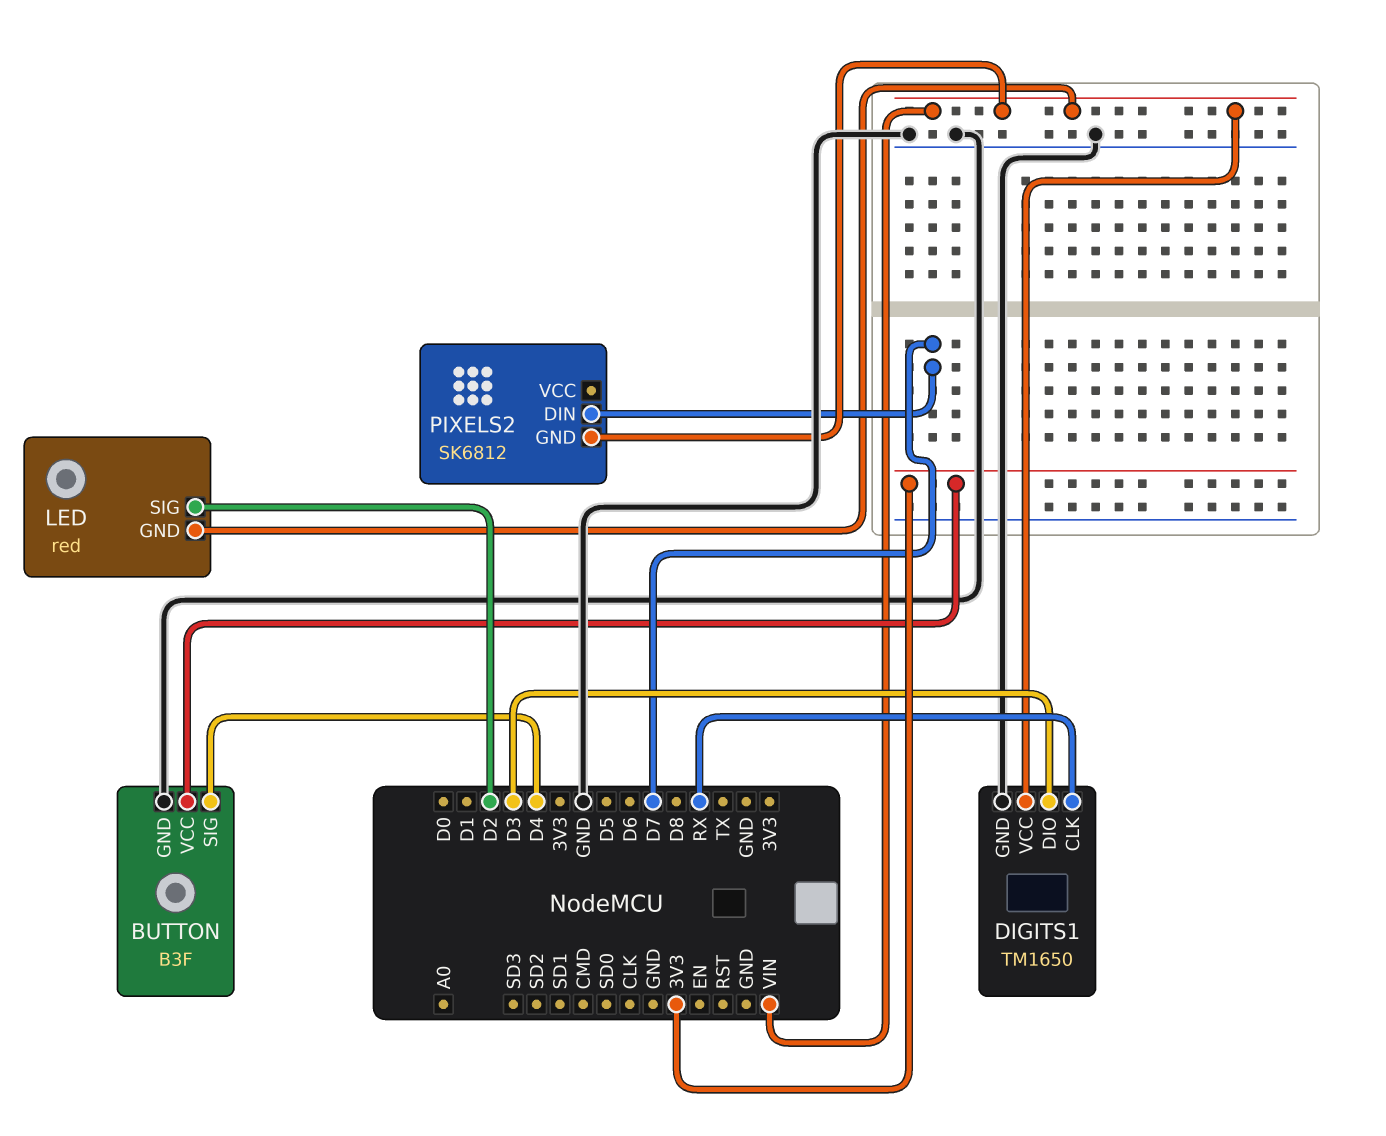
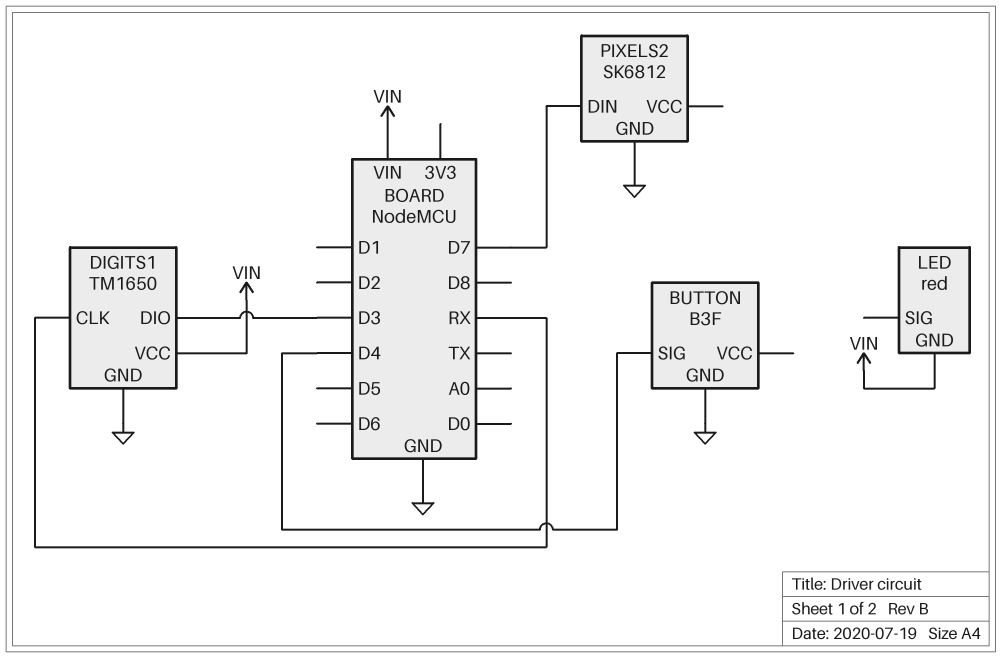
BUTTON pin VCC: 3V3 -> none
LED pin SIG: D2 -> none
PIXELS2 pin GND: VIN -> GND

